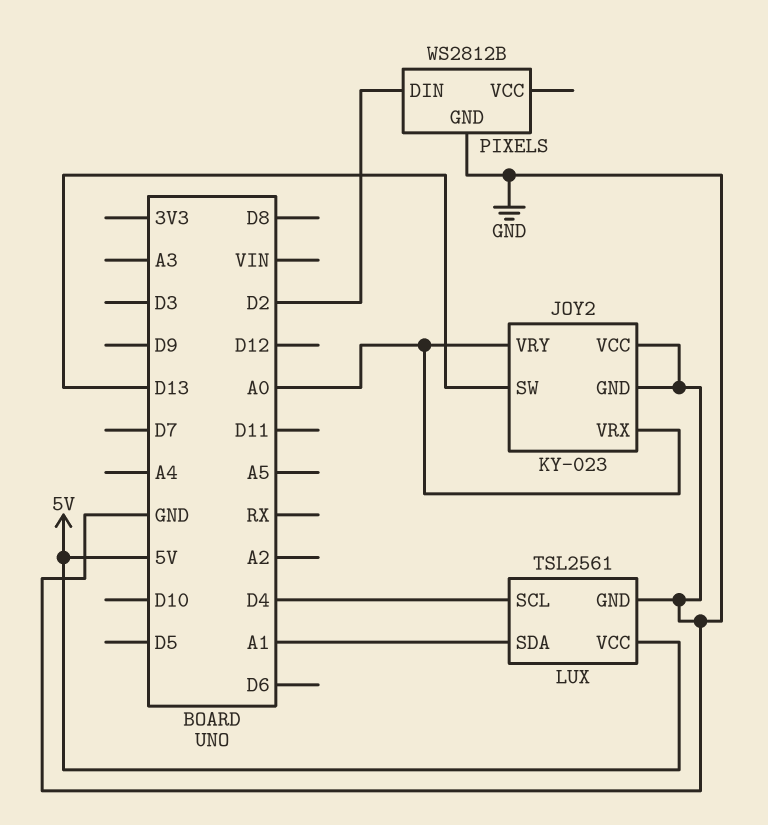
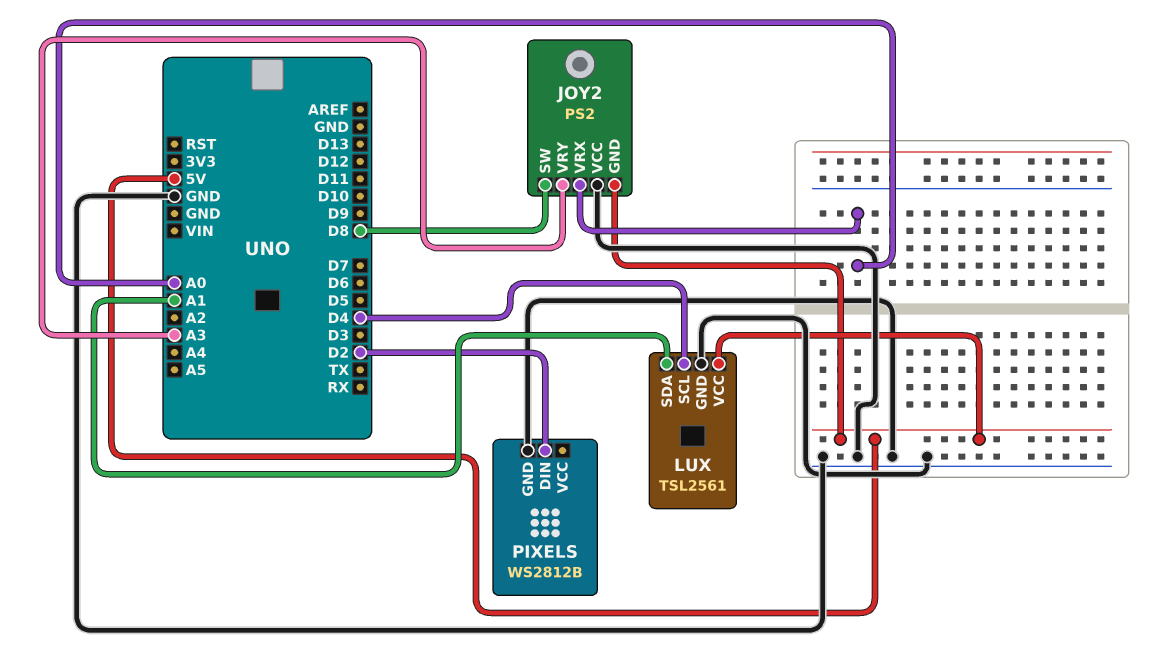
JOY2: KY-023 -> PS2
JOY2 pin GND: GND -> 5V
JOY2 pin SW: D13 -> D8
JOY2 pin VRY: A0 -> A3

